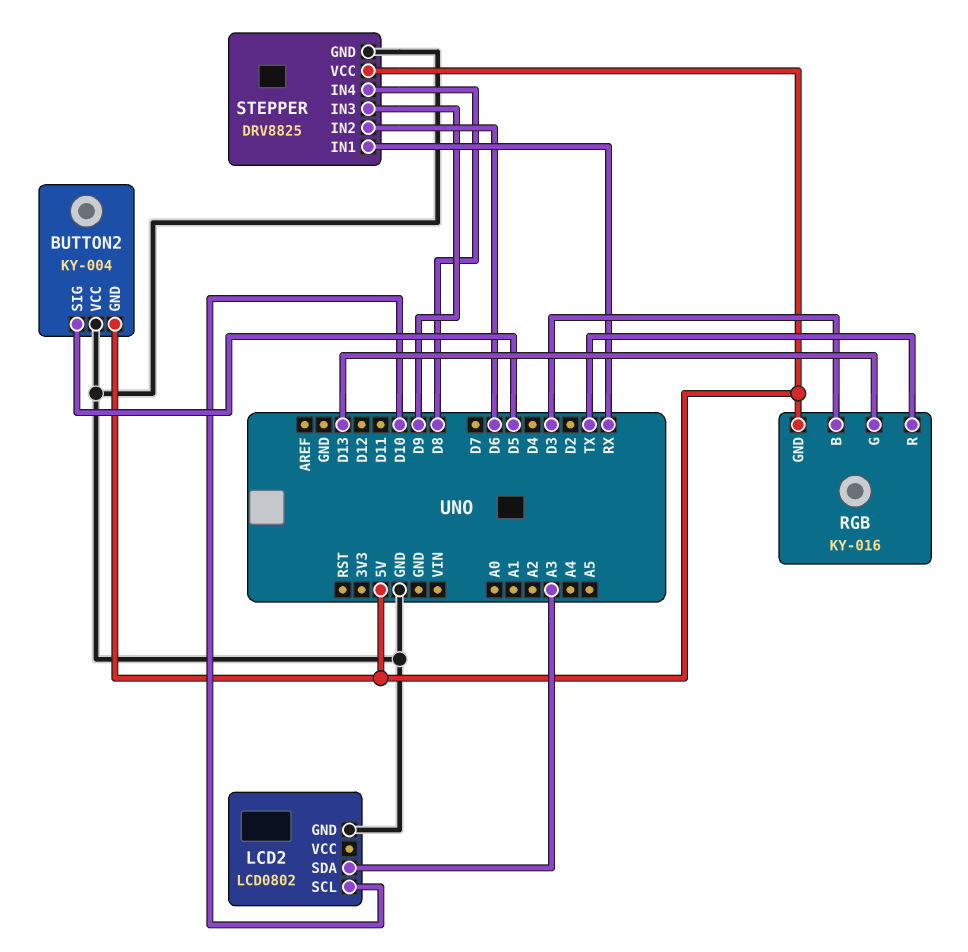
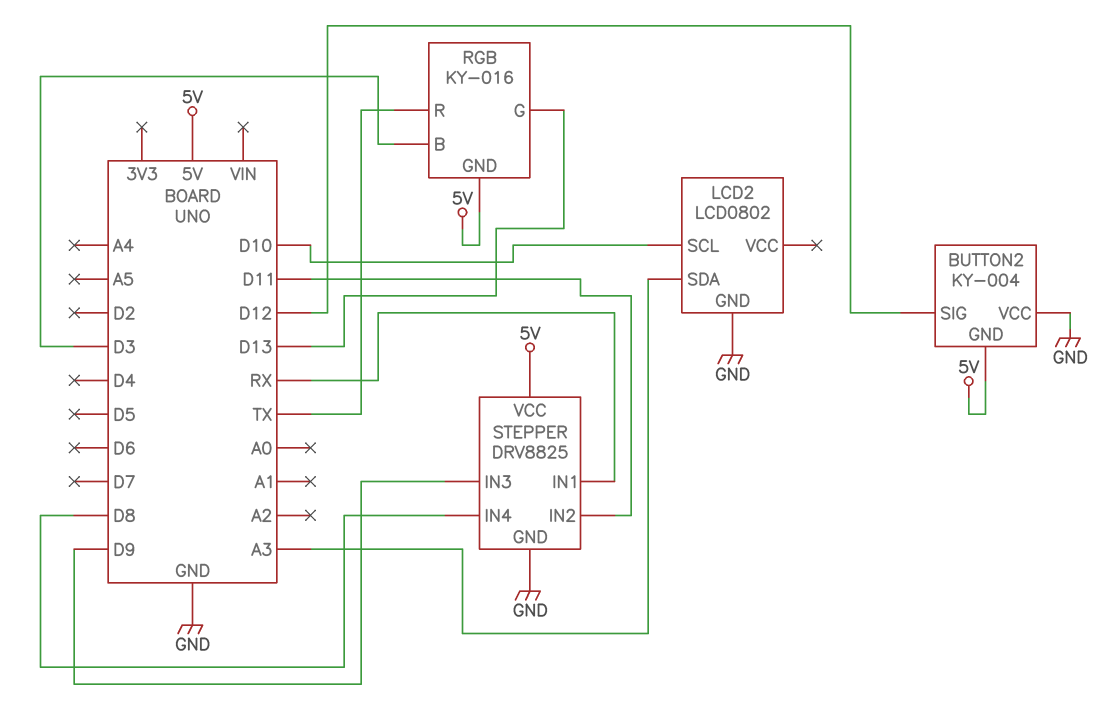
BUTTON2 pin SIG: D5 -> D12
STEPPER pin IN2: D6 -> D11

